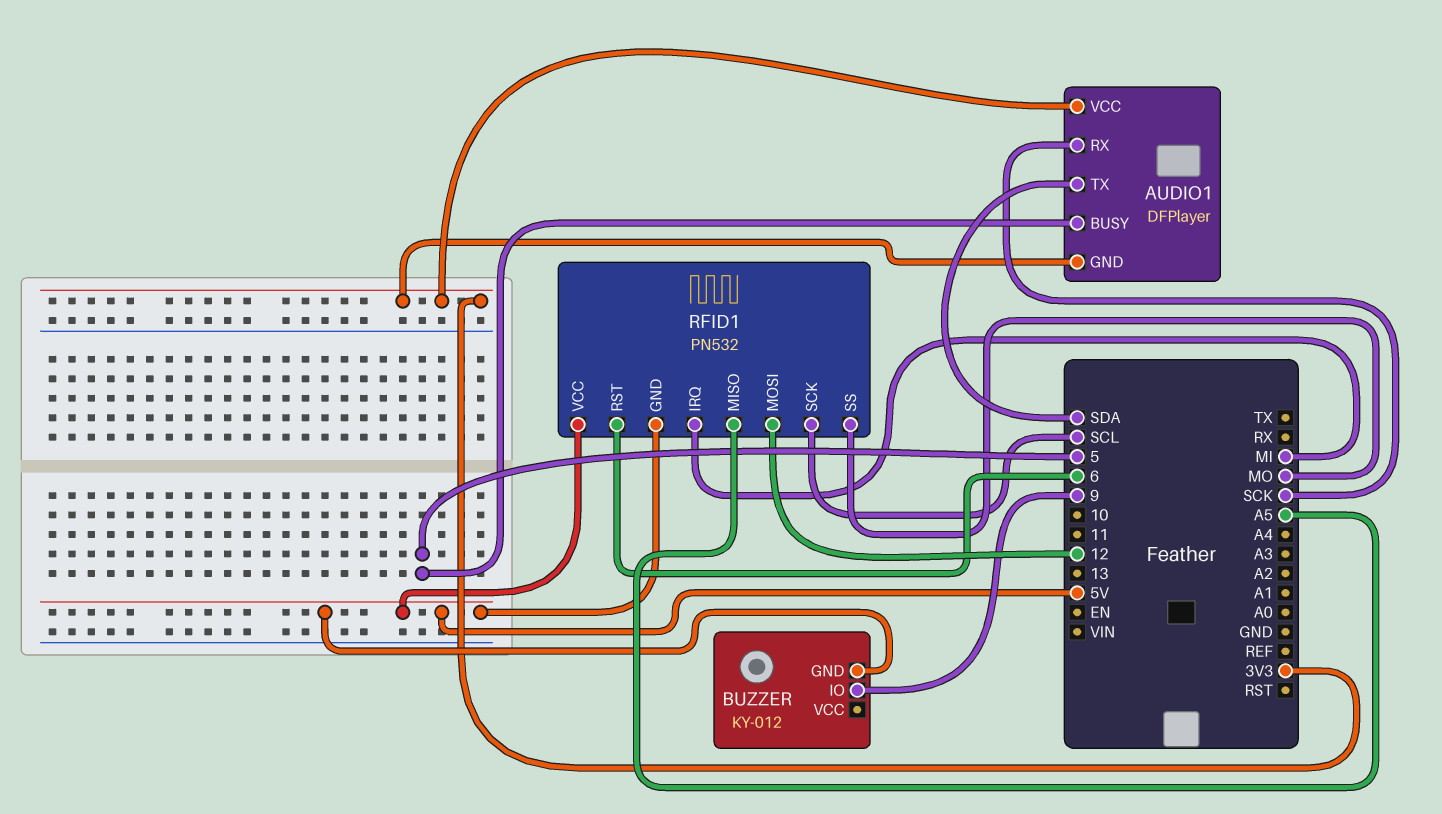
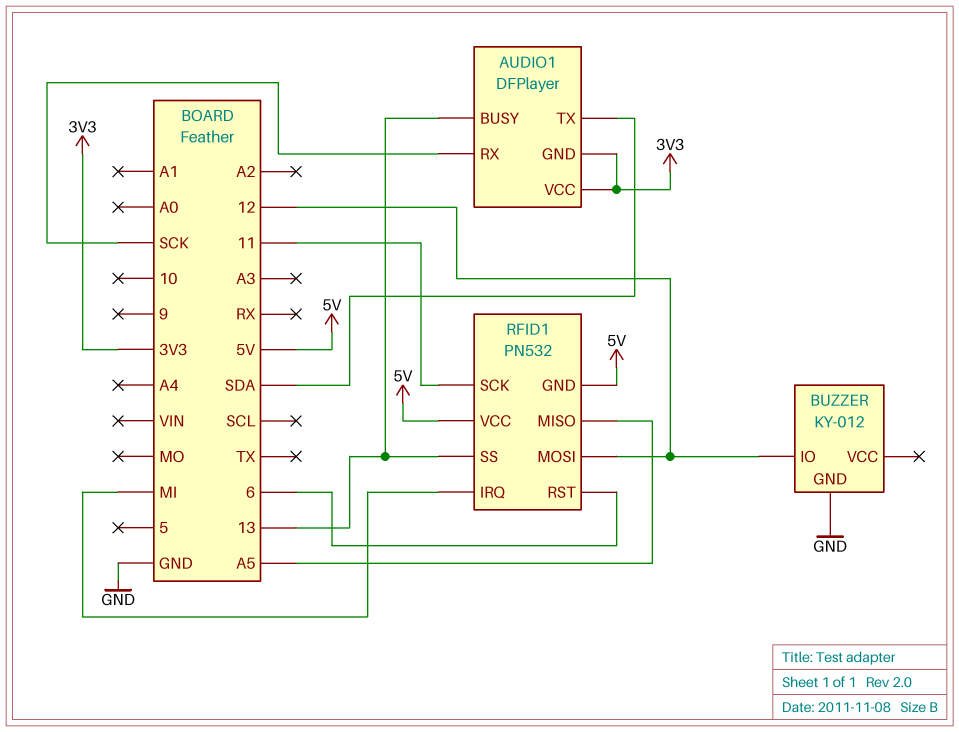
AUDIO1 pin BUSY: 5 -> 13
BUZZER pin GND: 5V -> GND
BUZZER pin IO: 9 -> 12
RFID1 pin SCK: SCL -> 11
RFID1 pin SS: MO -> 13

